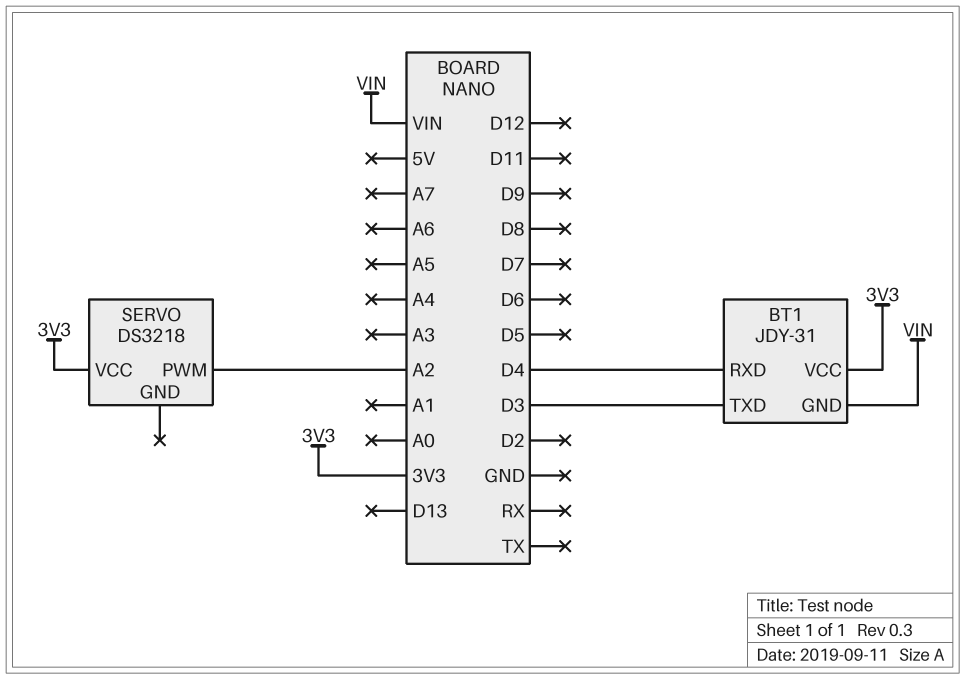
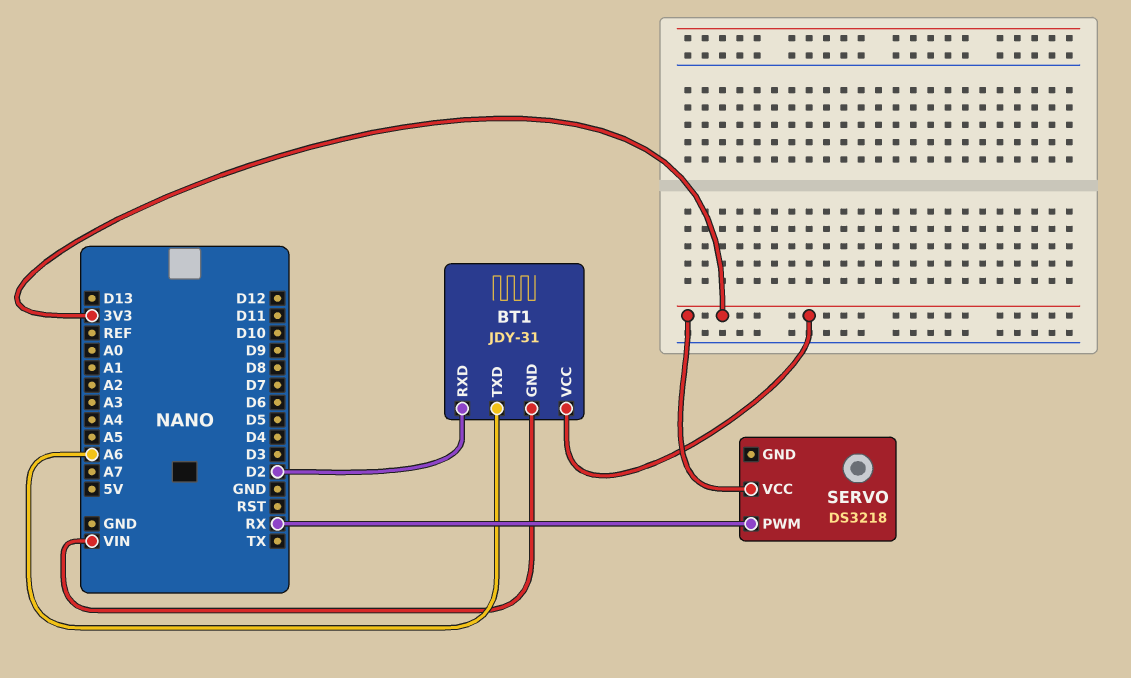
BT1 pin RXD: D4 -> D2
BT1 pin TXD: D3 -> A6
SERVO pin PWM: A2 -> RX

